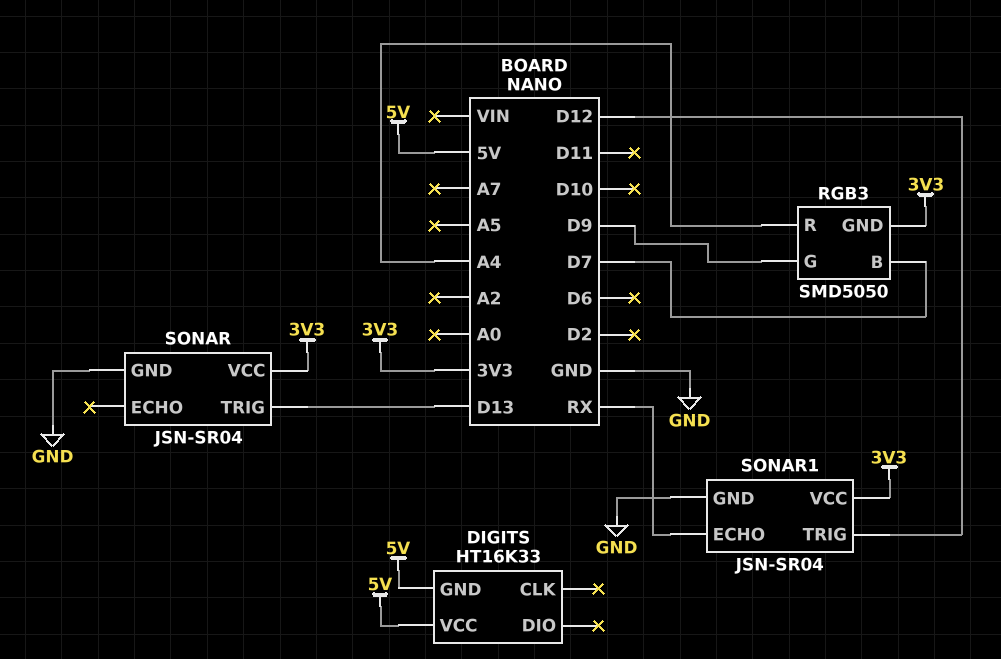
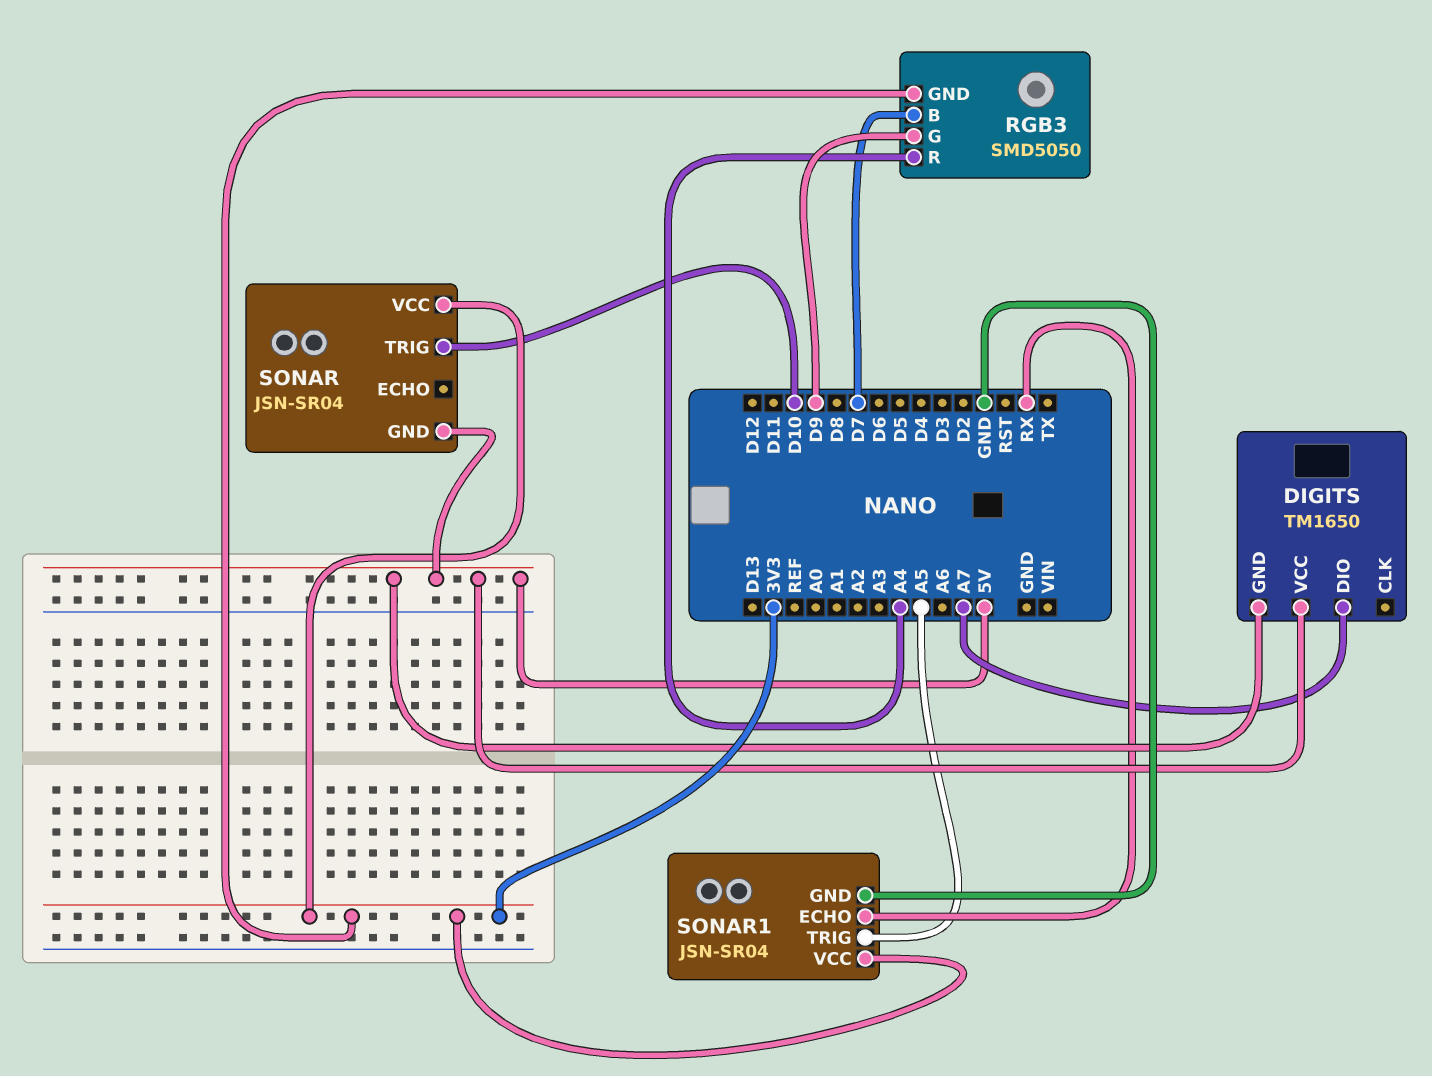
DIGITS: HT16K33 -> TM1650
DIGITS pin DIO: none -> A7
SONAR pin GND: GND -> 5V
SONAR pin TRIG: D13 -> D10
SONAR1 pin TRIG: D12 -> A5

